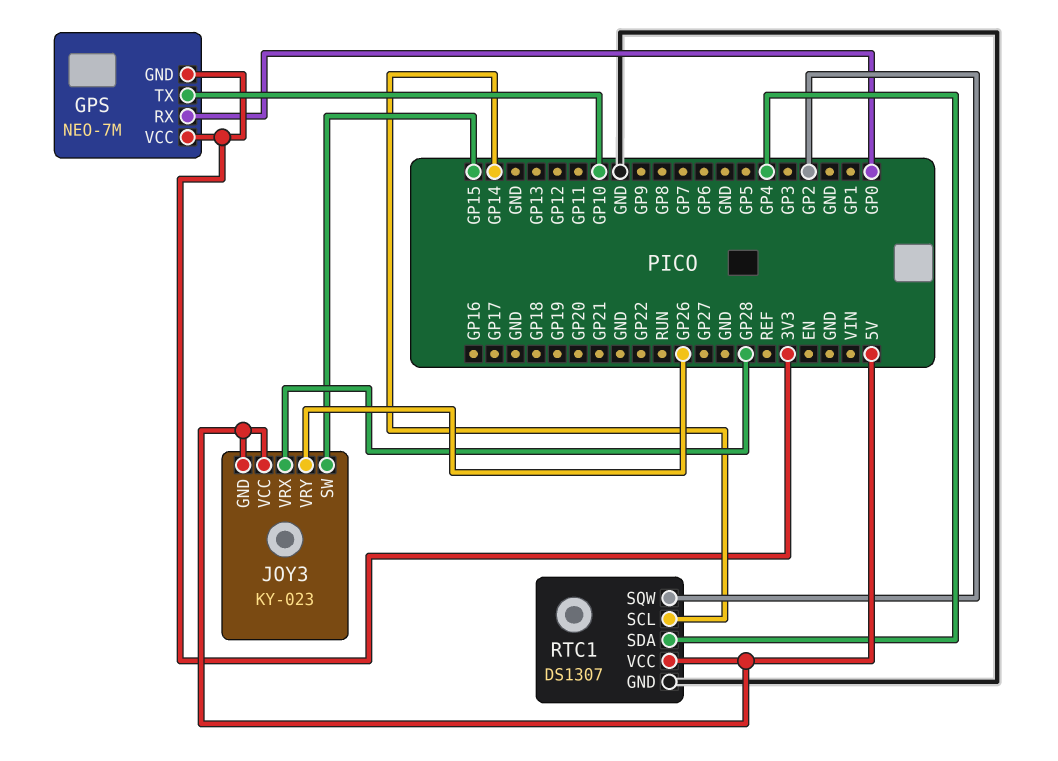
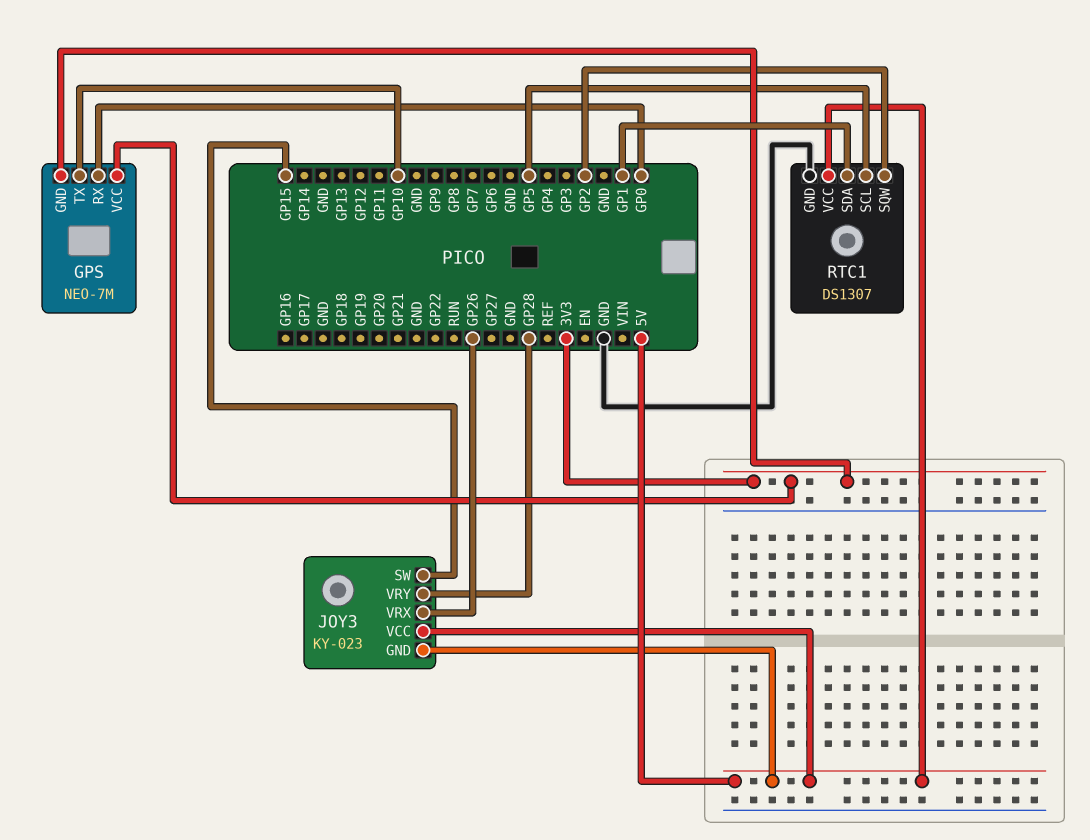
JOY3 pin VRX: GP28 -> GP26
JOY3 pin VRY: GP26 -> GP28
RTC1 pin SCL: GP14 -> GP5
RTC1 pin SDA: GP4 -> GP1

